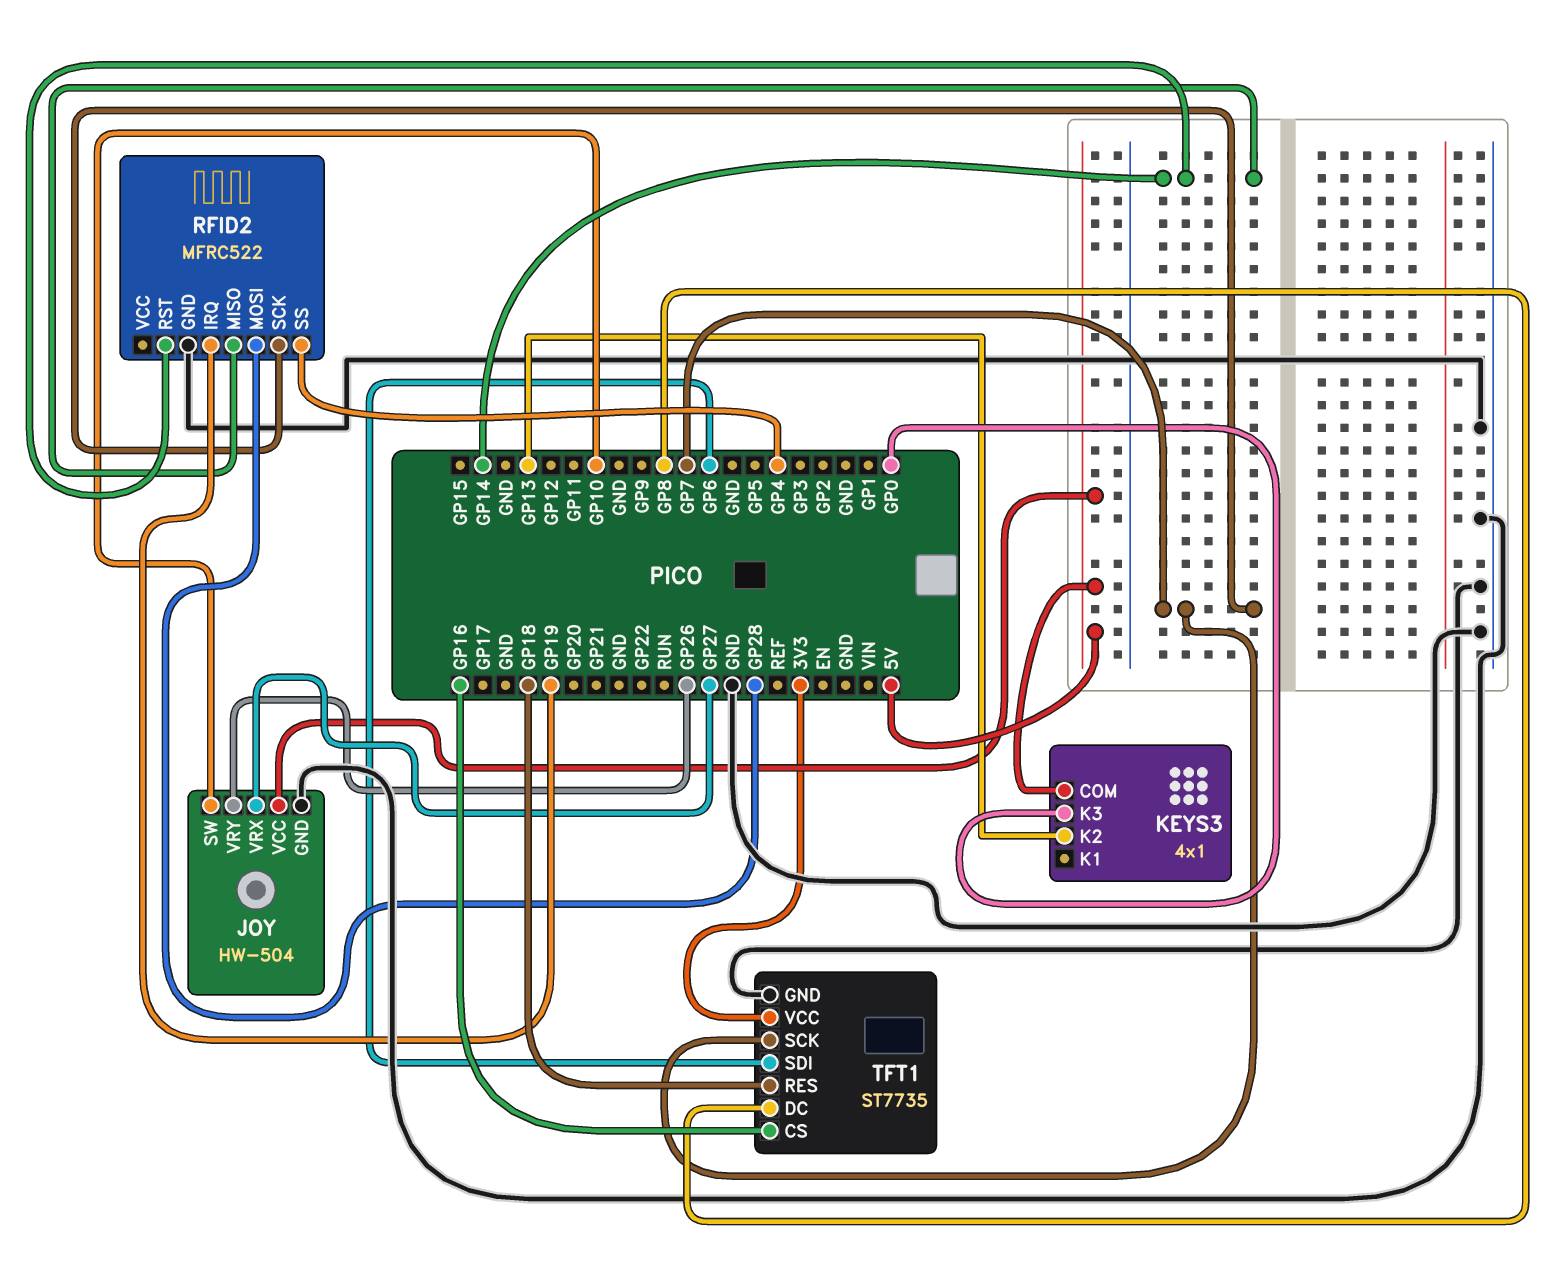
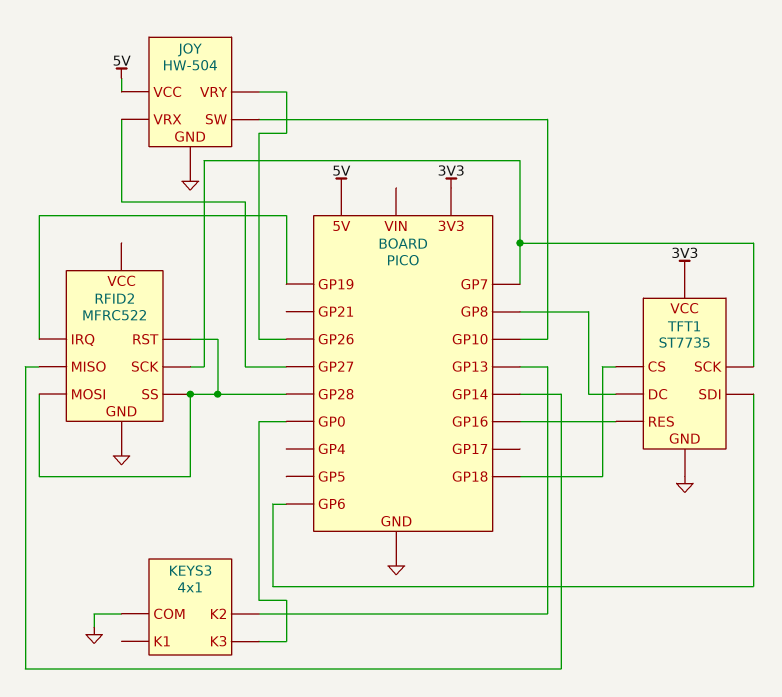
KEYS3 pin COM: 5V -> GND
RFID2 pin RST: GP14 -> GP28
RFID2 pin SS: GP4 -> GP28
TFT1 pin CS: GP16 -> GP18
TFT1 pin RES: GP18 -> GP16

